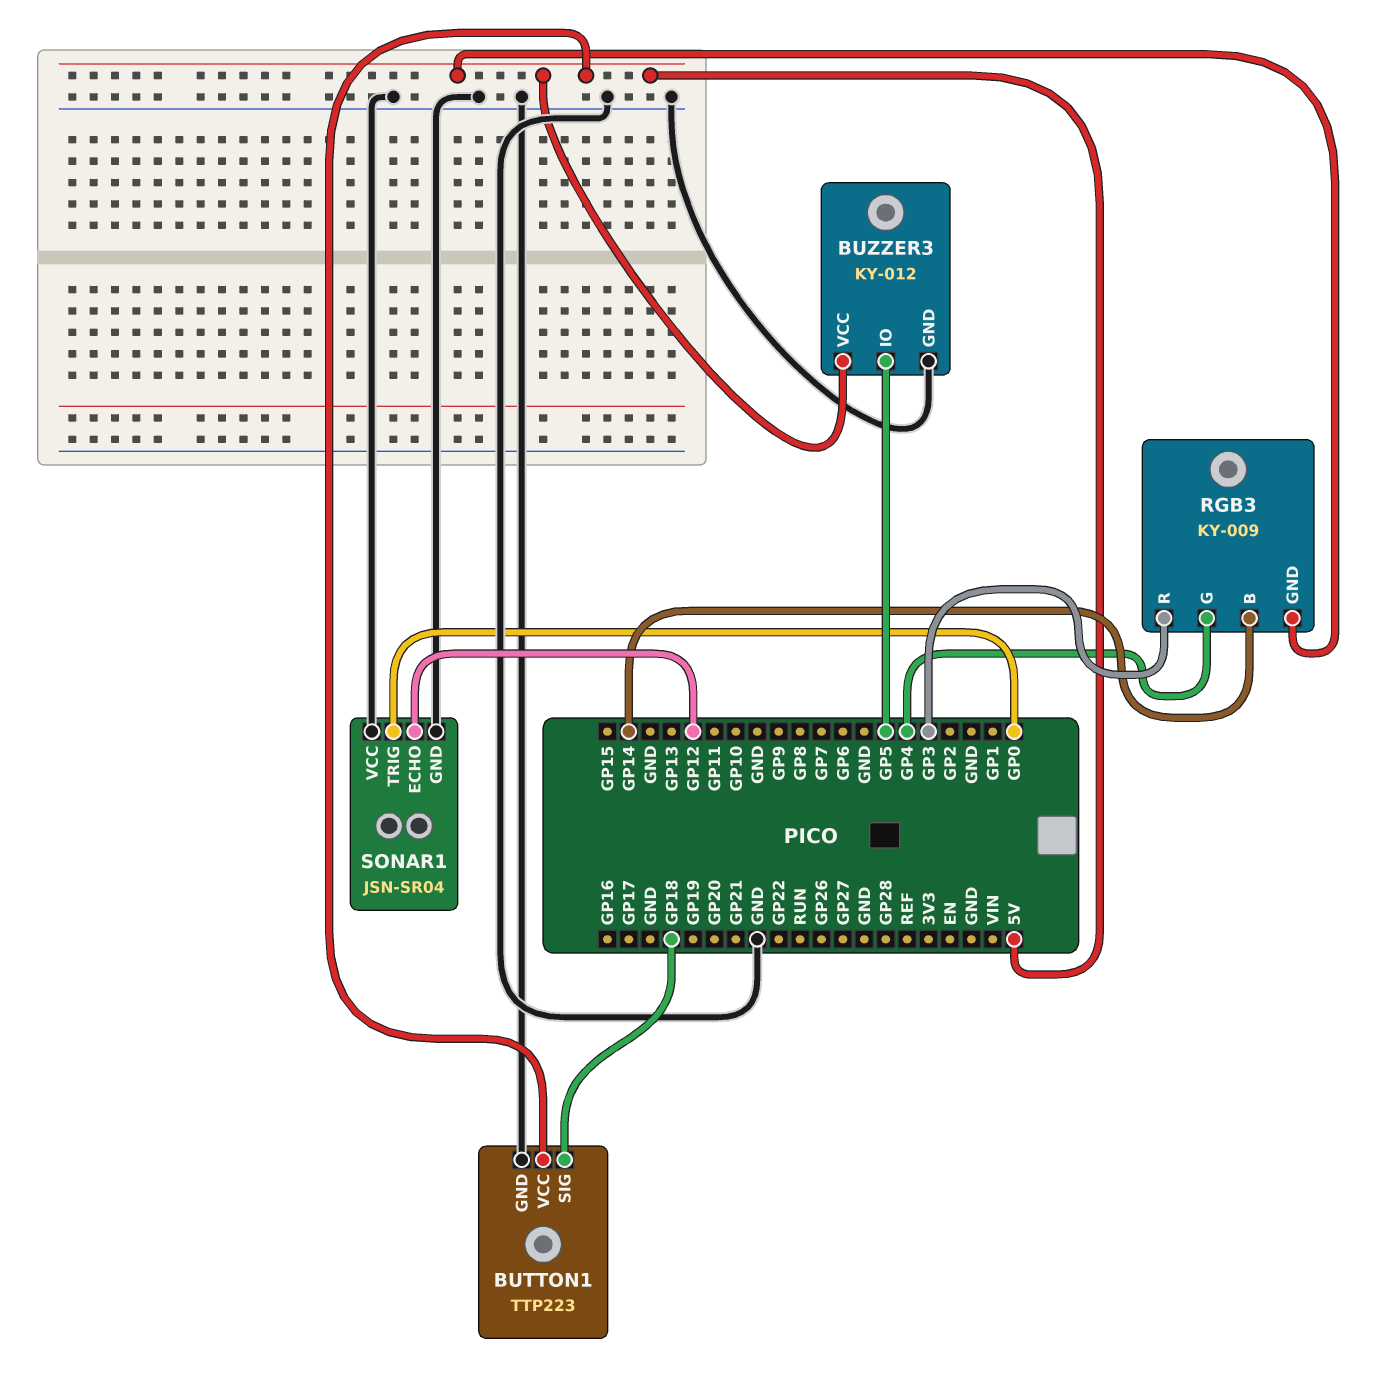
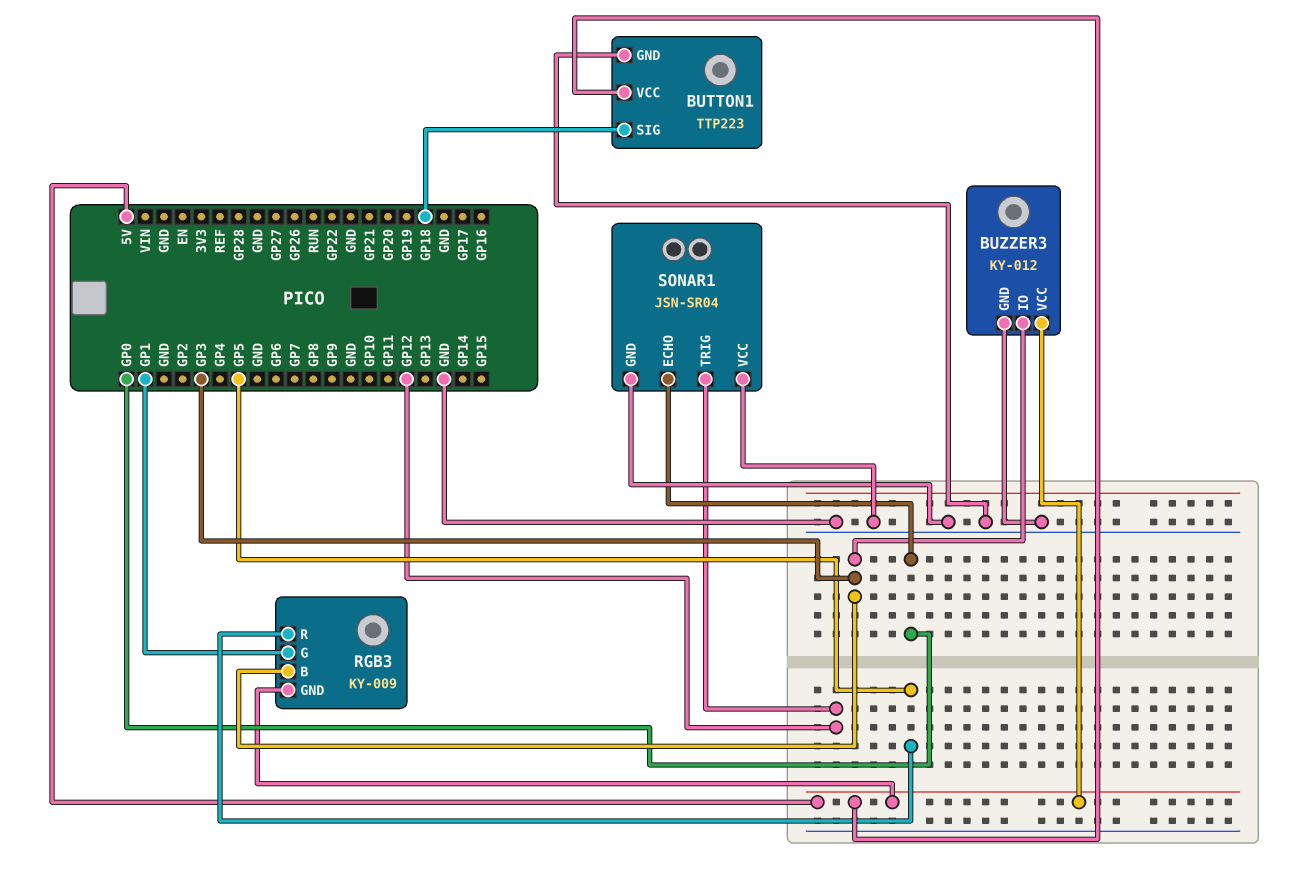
BUZZER3 pin IO: GP5 -> GP3
RGB3 pin B: GP14 -> GP3
RGB3 pin G: GP4 -> GP1
RGB3 pin R: GP3 -> GP5
SONAR1 pin ECHO: GP12 -> GP0
SONAR1 pin TRIG: GP0 -> GP12

